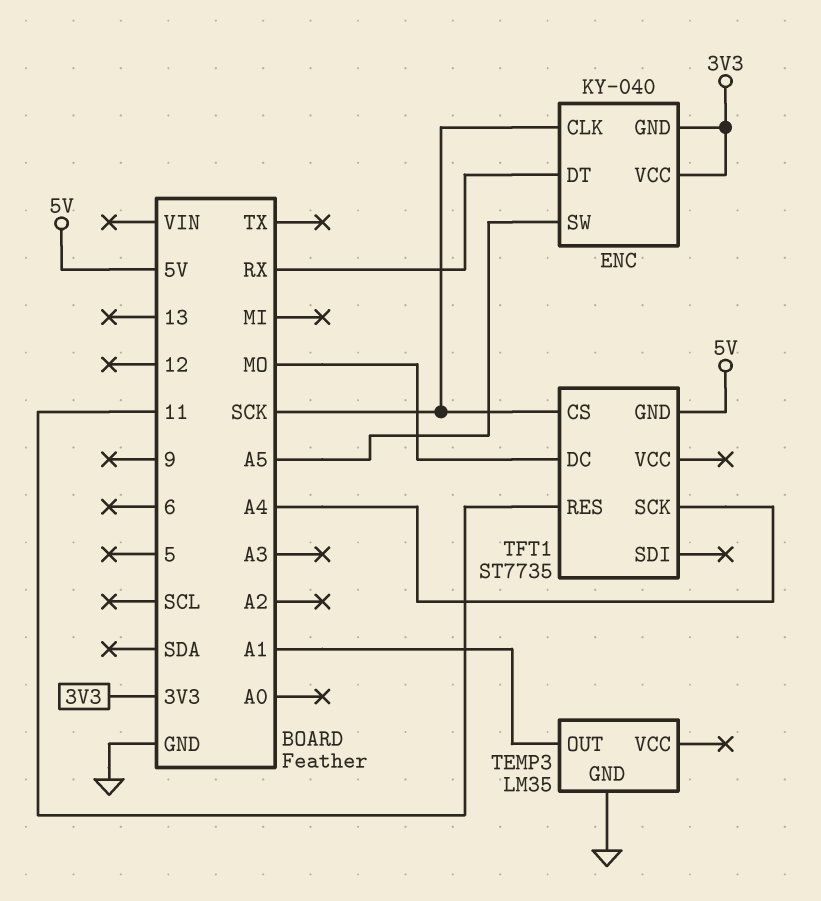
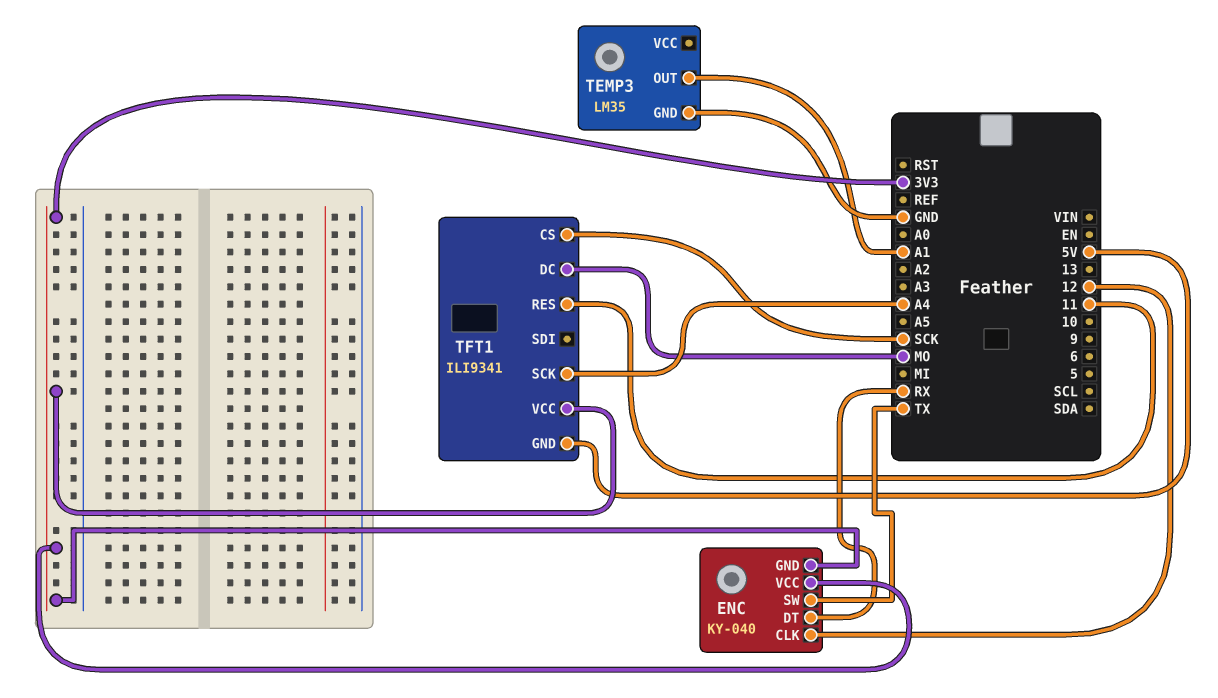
ENC pin CLK: SCK -> 12
ENC pin SW: A5 -> TX
TFT1: ST7735 -> ILI9341
TFT1 pin VCC: none -> 3V3

